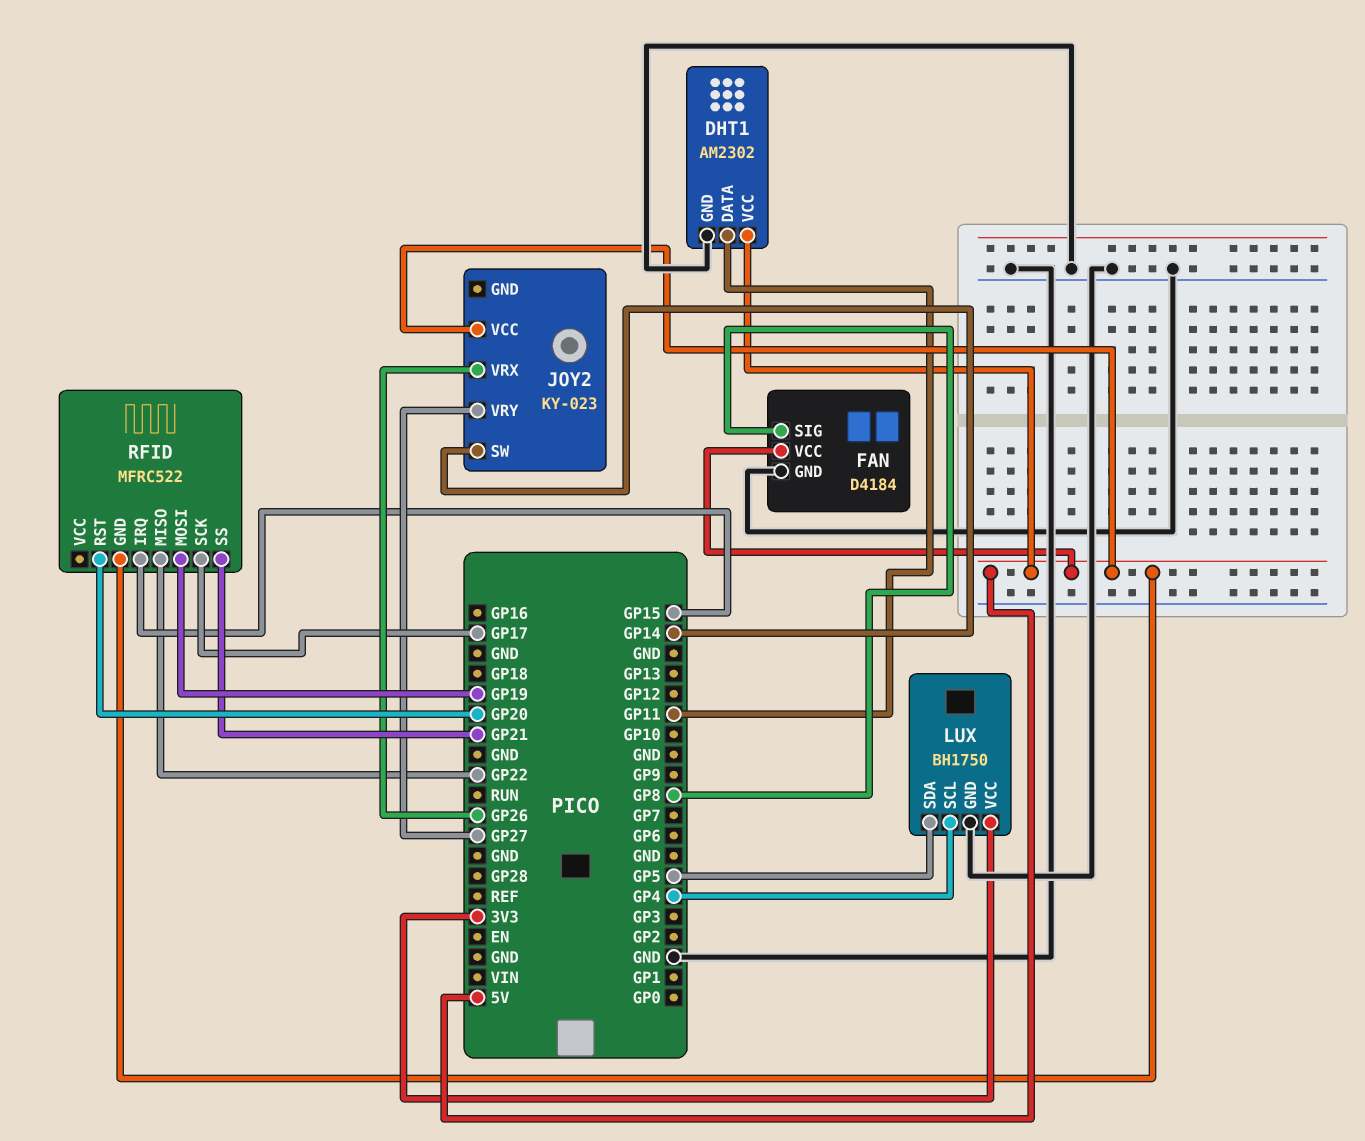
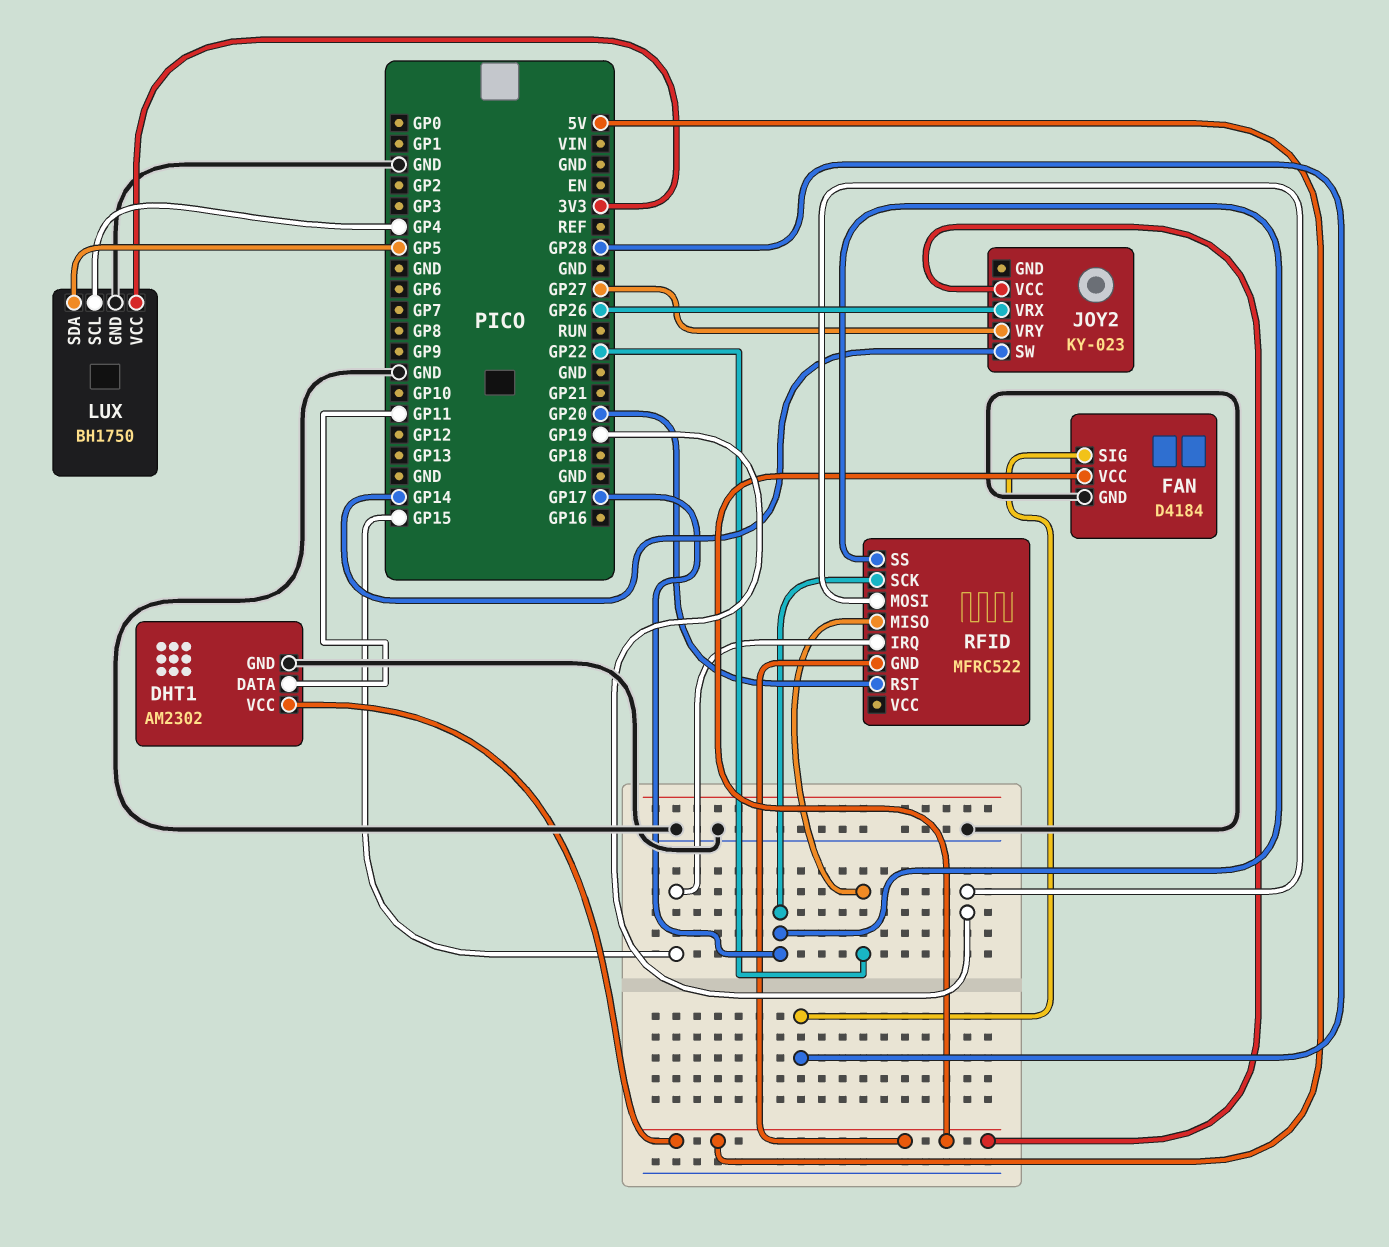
FAN pin SIG: GP8 -> GP28
RFID pin SS: GP21 -> GP17

